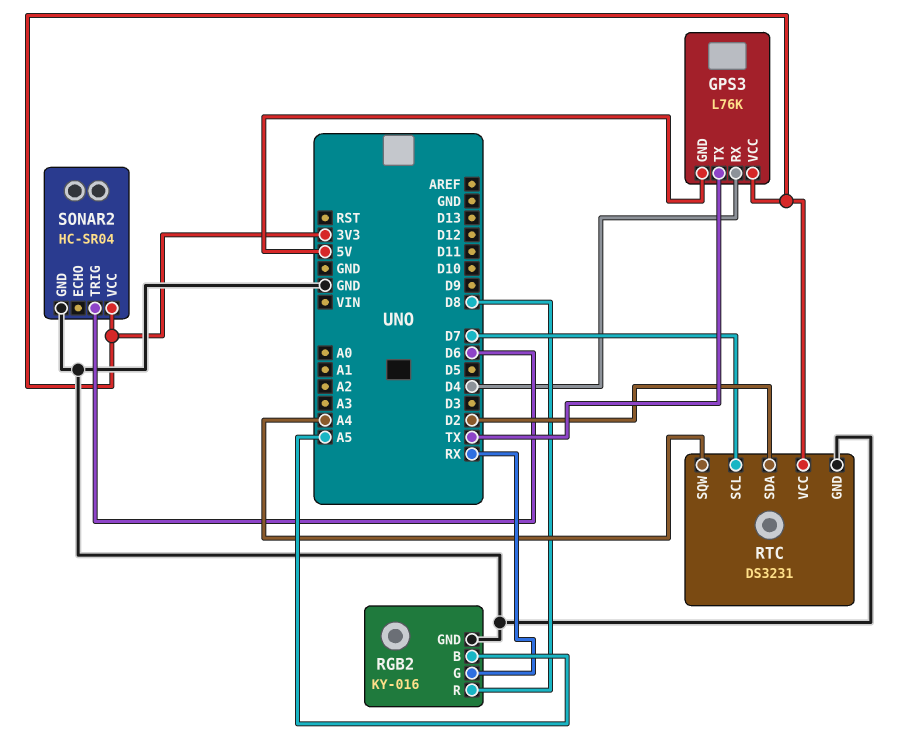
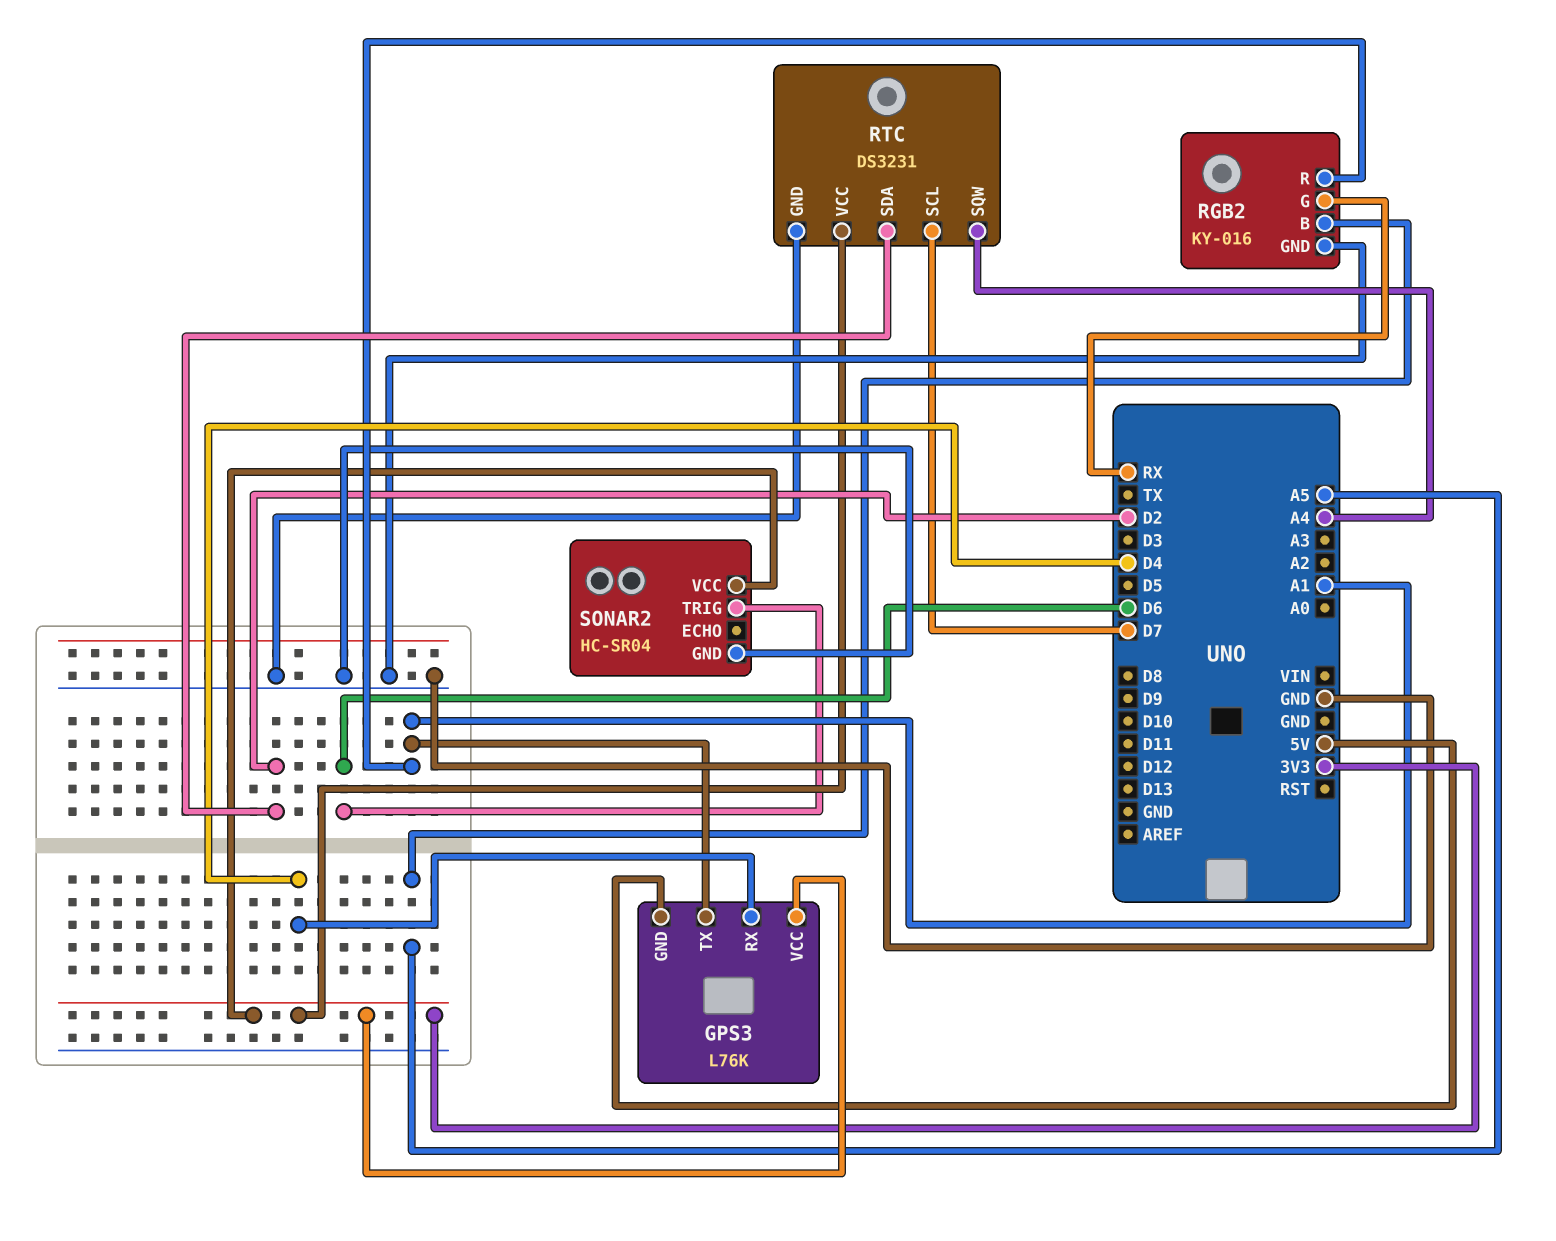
GPS3 pin TX: TX -> A1
RGB2 pin R: D8 -> A1

